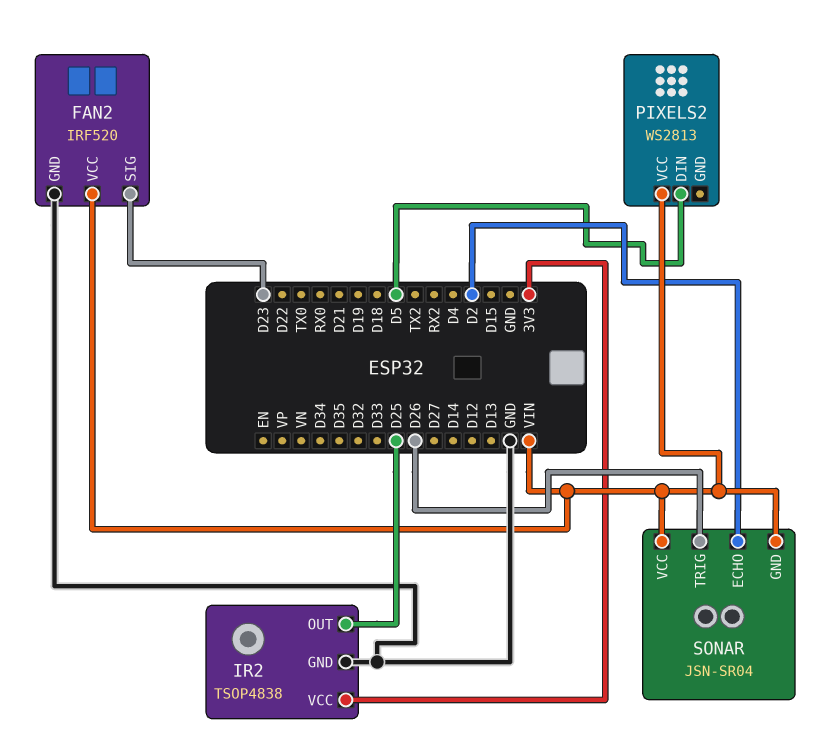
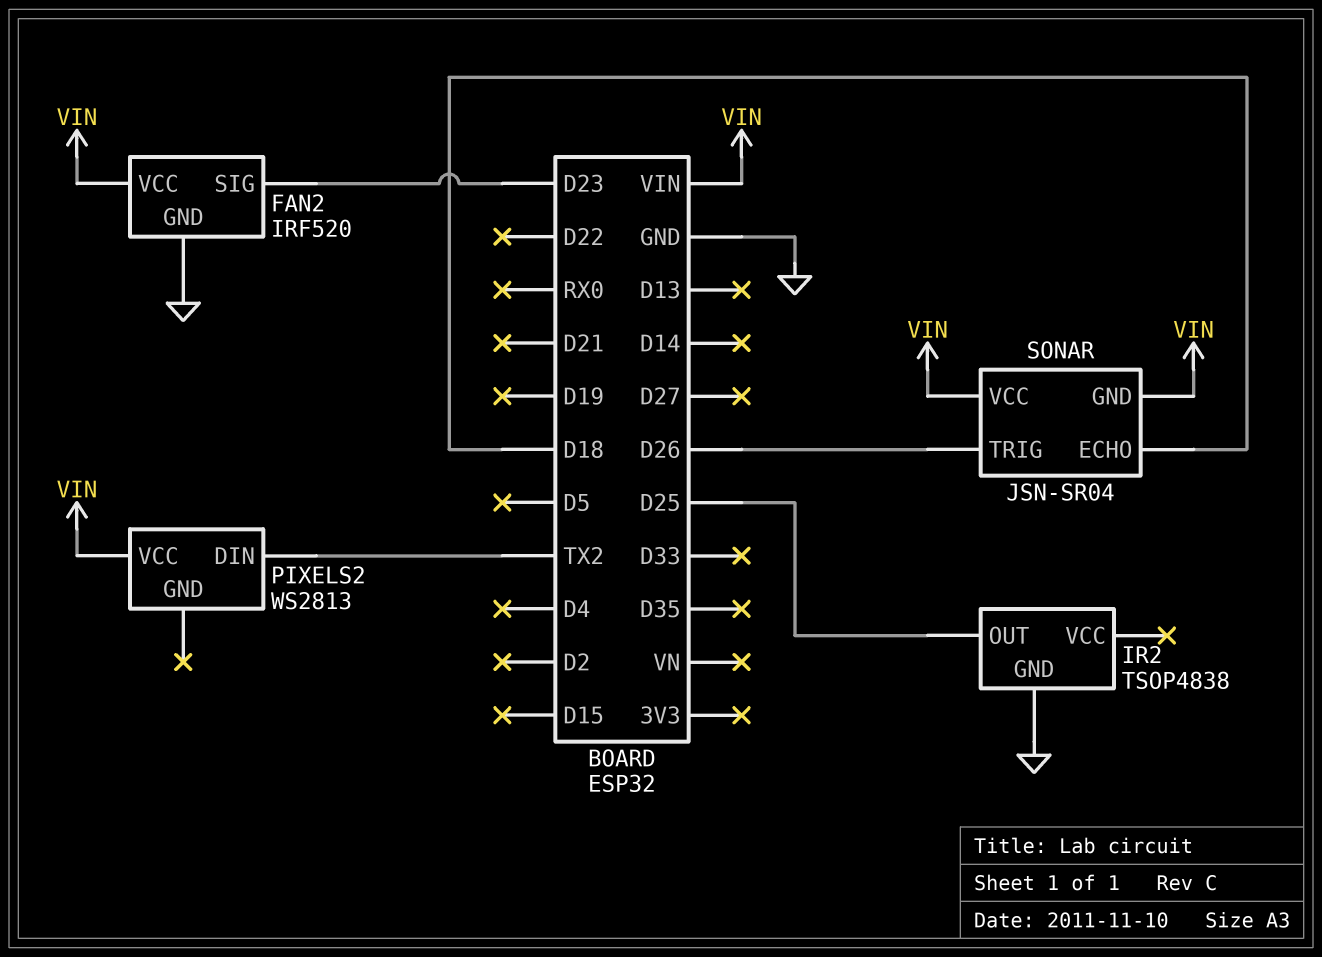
IR2 pin VCC: 3V3 -> none
PIXELS2 pin DIN: D5 -> TX2
SONAR pin ECHO: D2 -> D18

